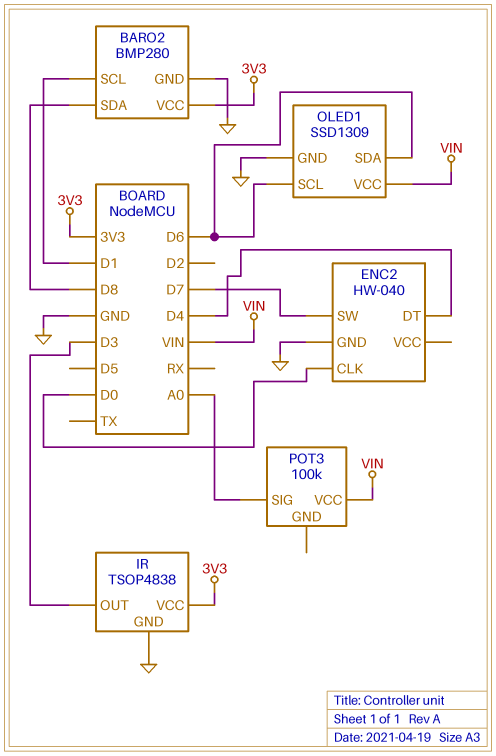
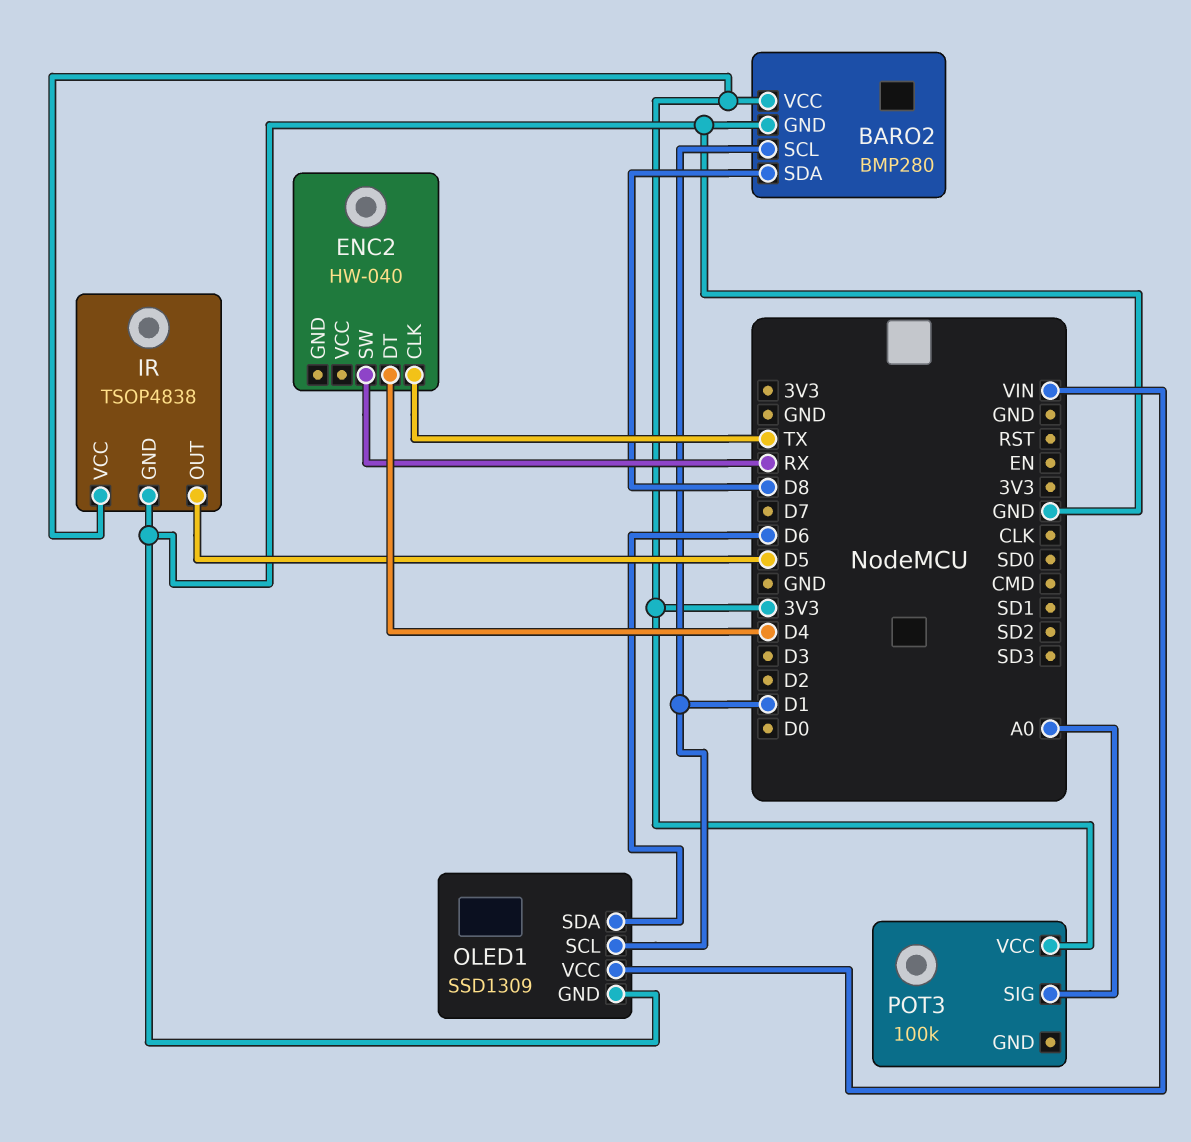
ENC2 pin CLK: D0 -> TX
ENC2 pin GND: GND -> none
ENC2 pin SW: D7 -> RX
IR pin OUT: D3 -> D5
OLED1 pin SCL: D6 -> D1
POT3 pin VCC: VIN -> 3V3

